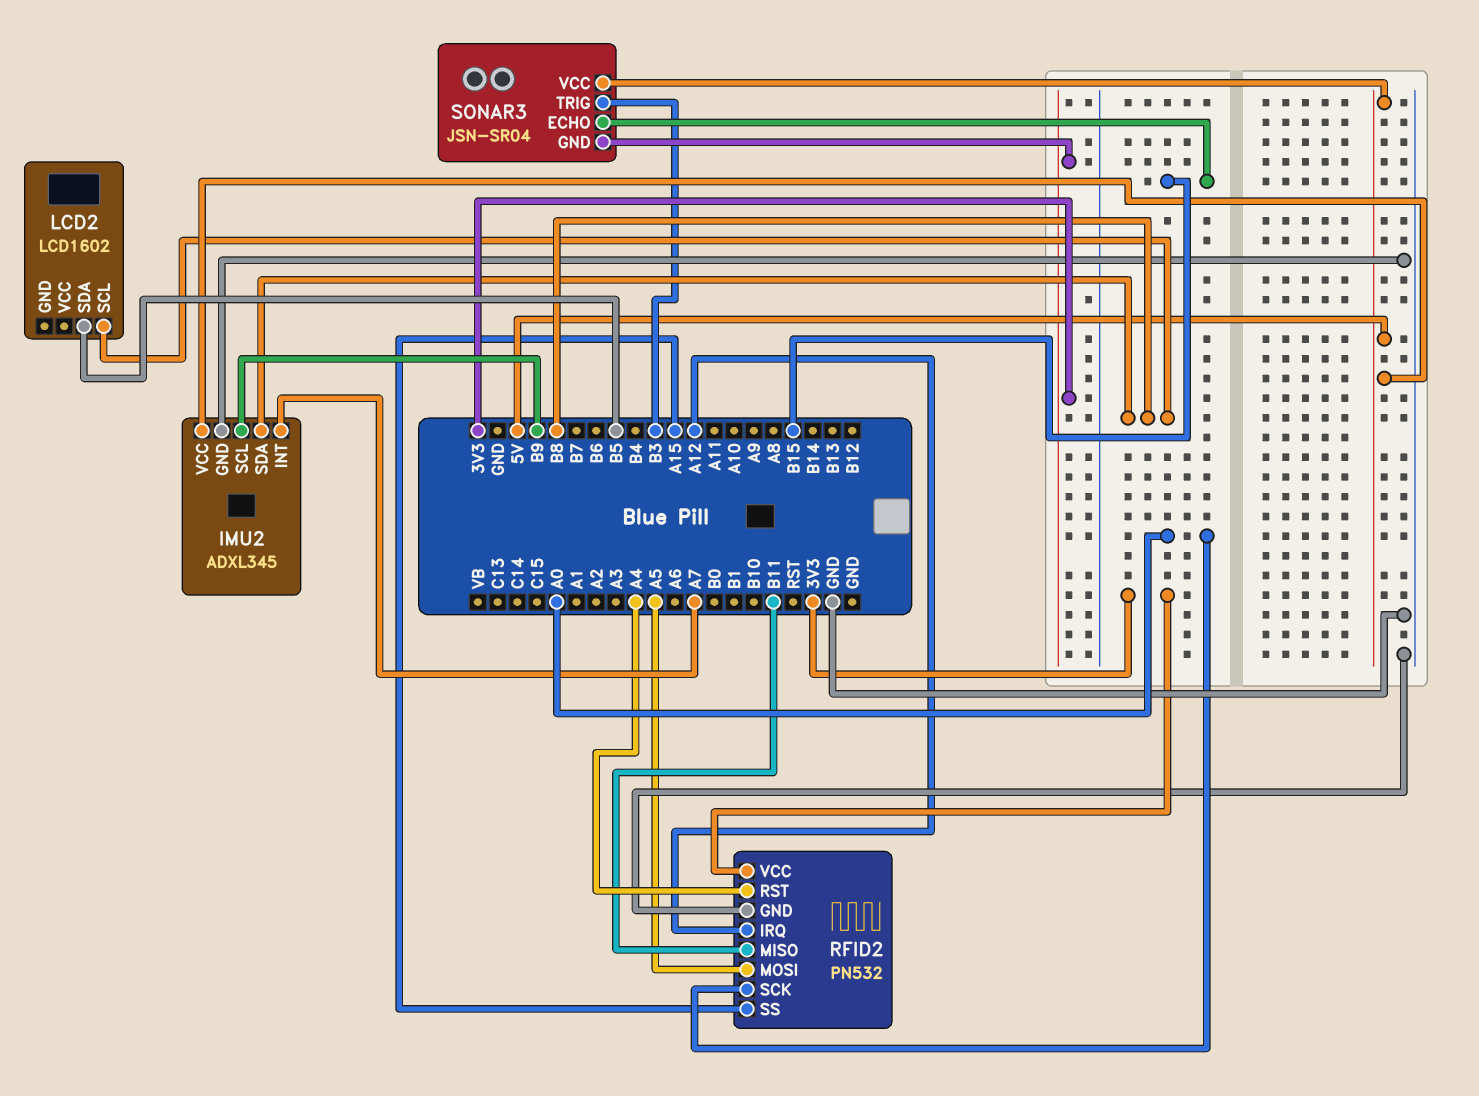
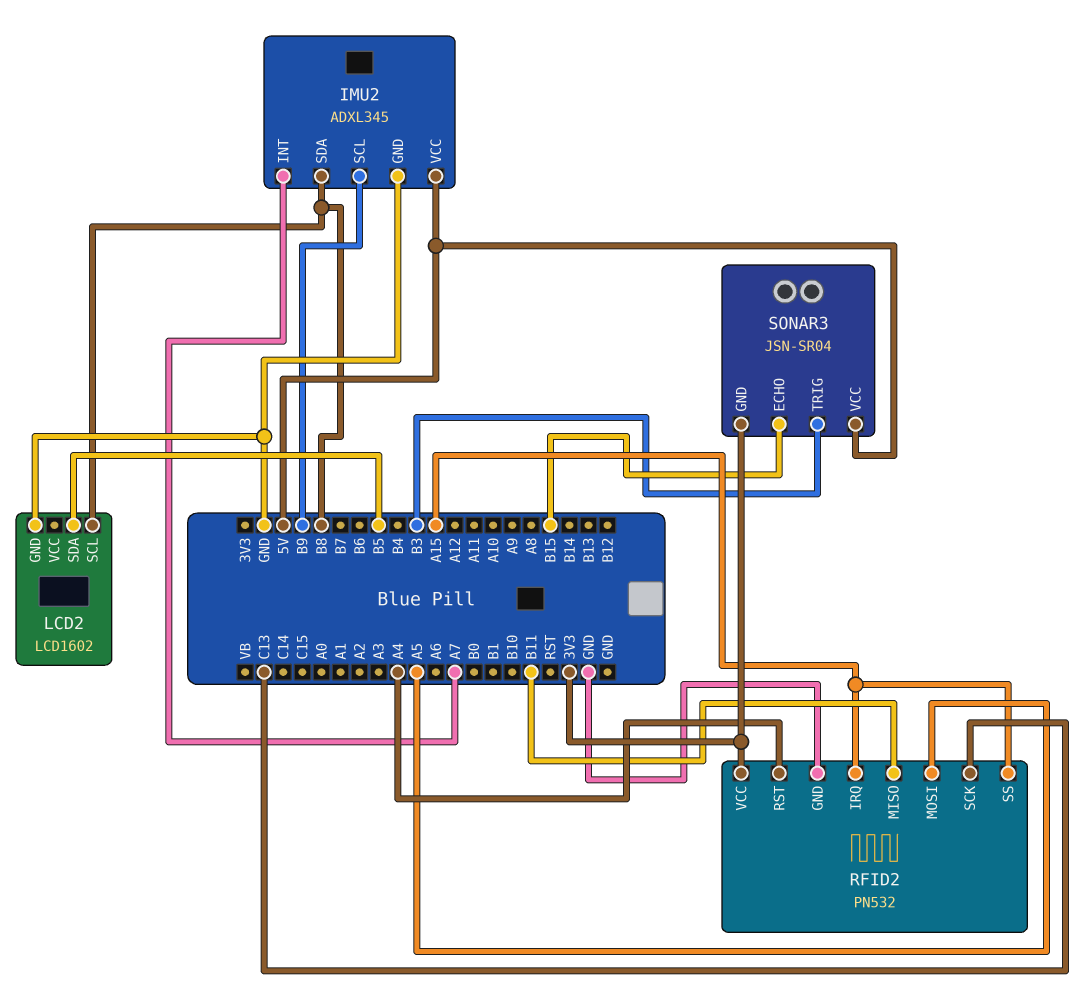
LCD2 pin GND: none -> GND
RFID2 pin IRQ: A12 -> A15
RFID2 pin SCK: A0 -> C13

